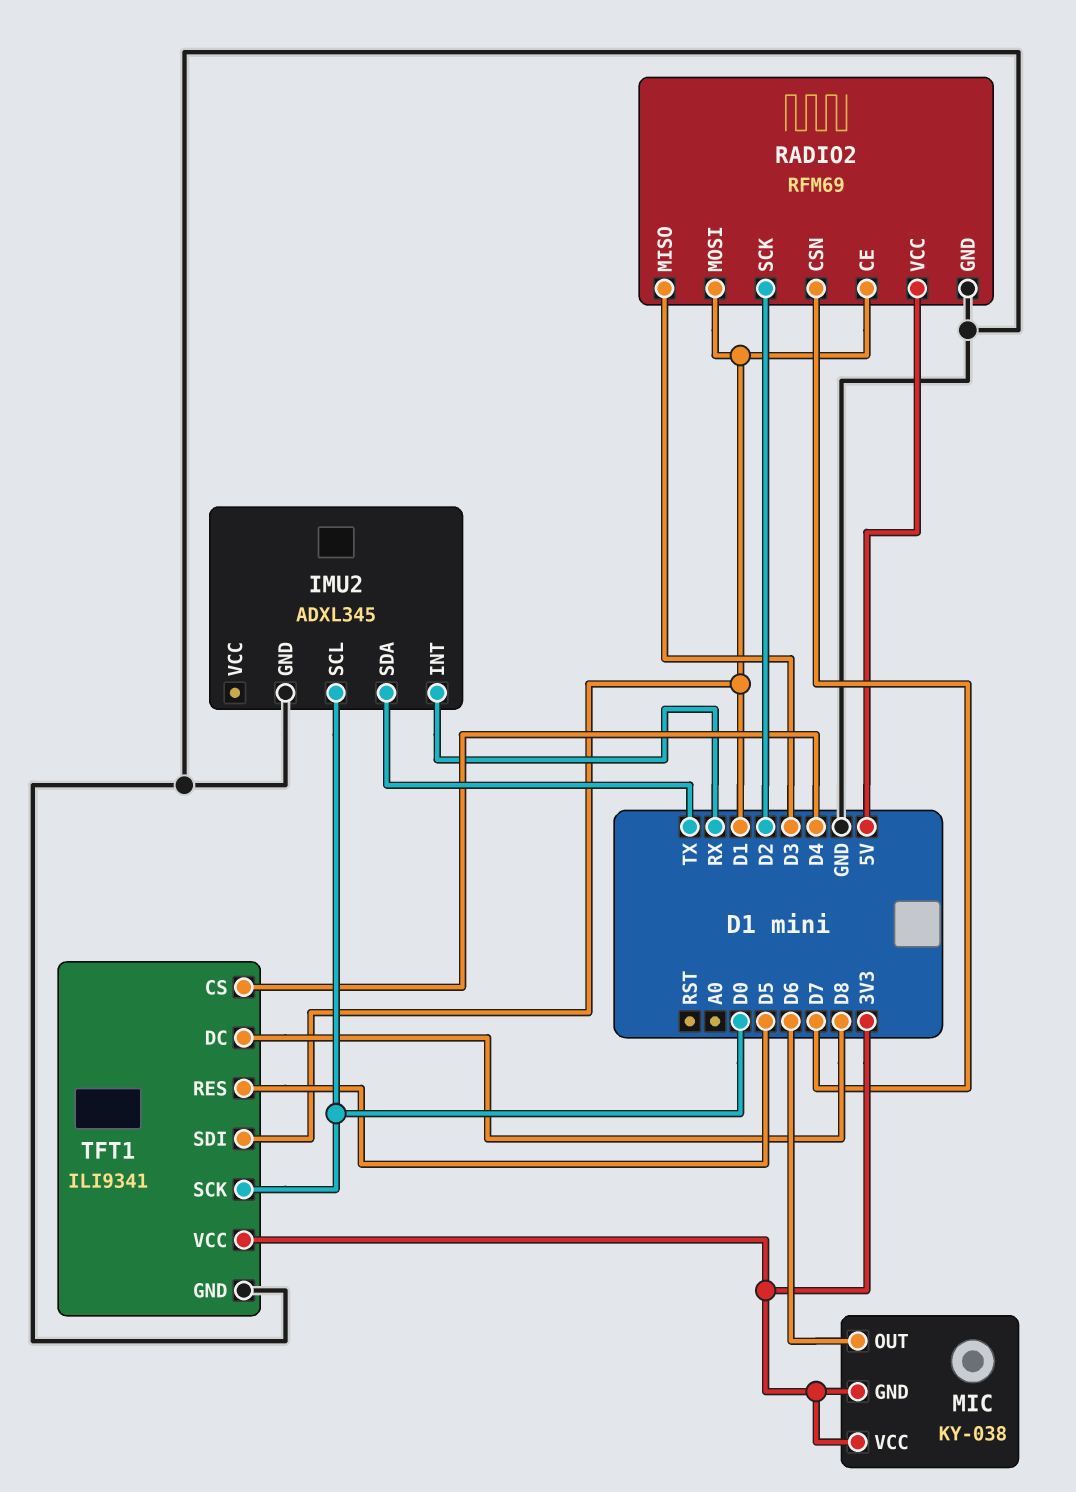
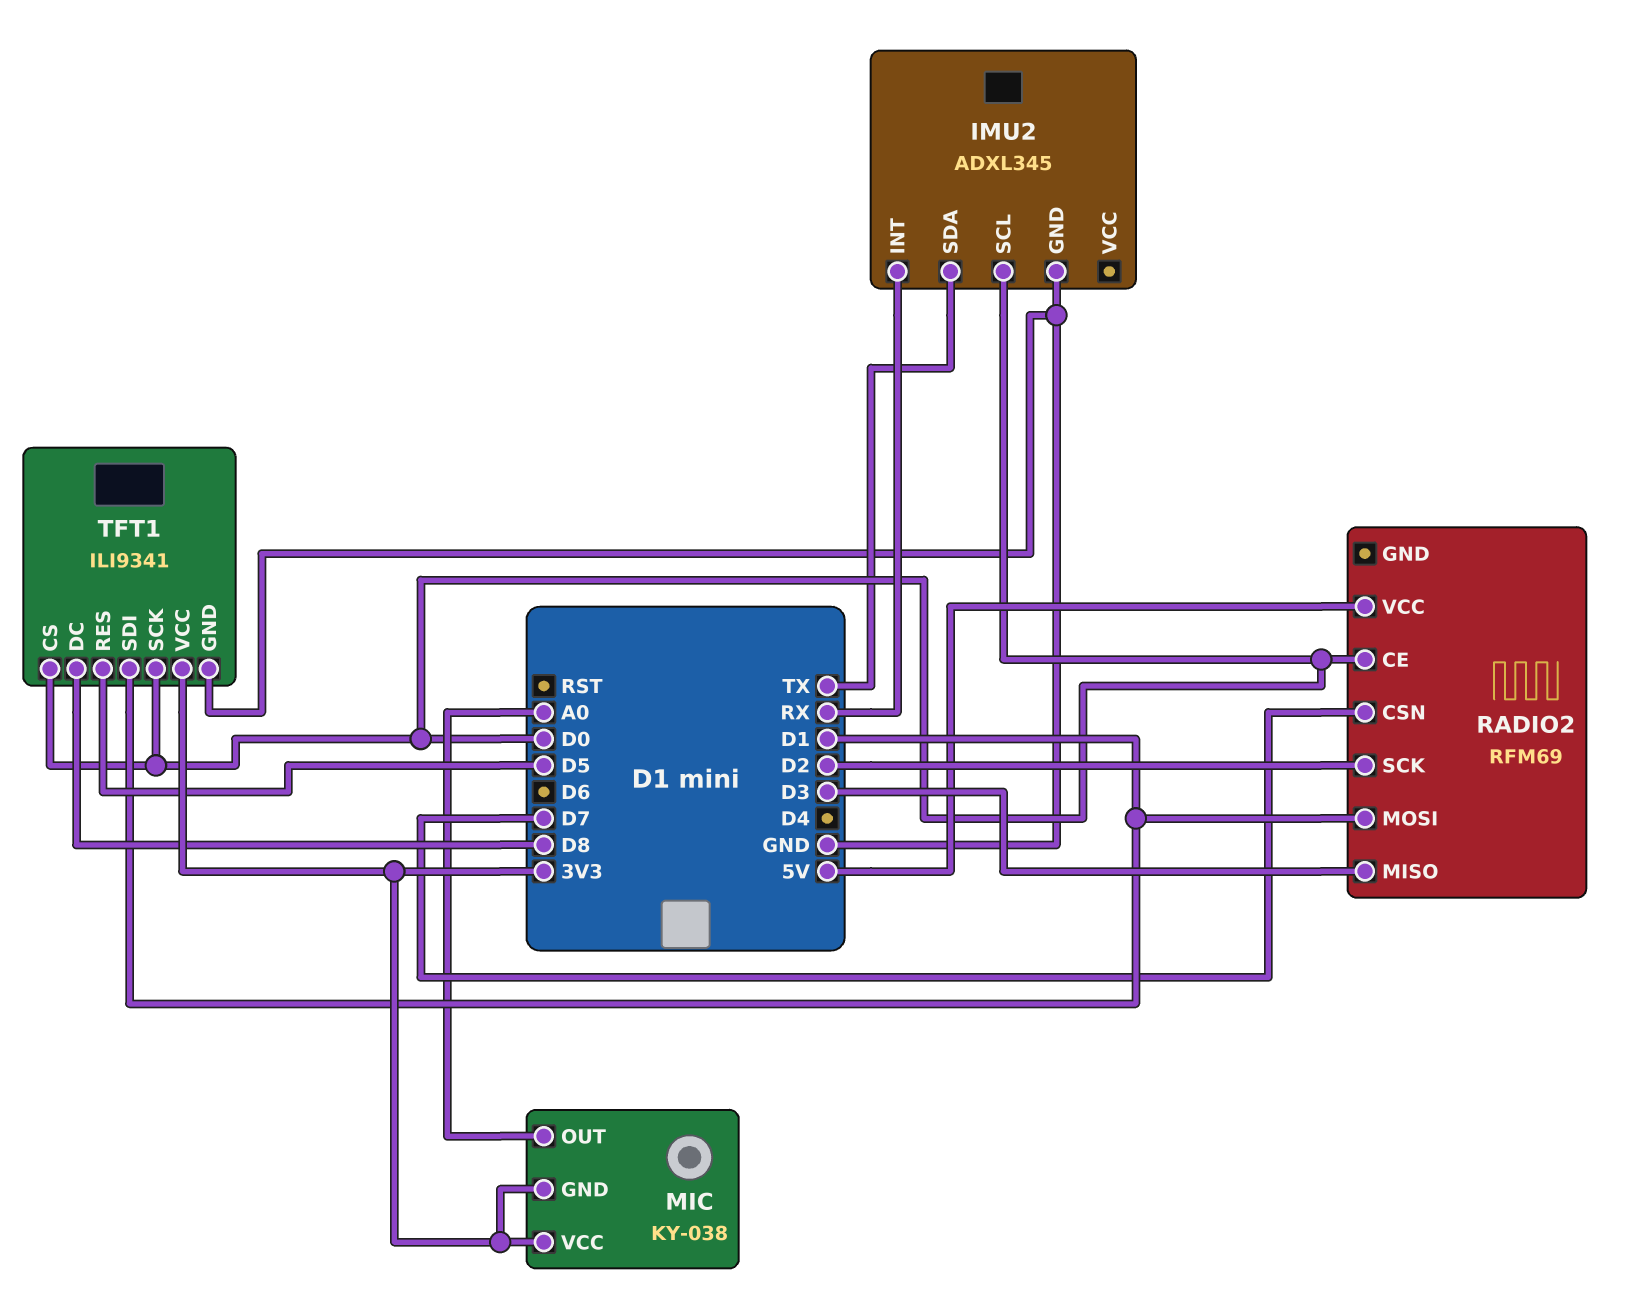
MIC pin OUT: D6 -> A0
RADIO2 pin CE: D1 -> D0
RADIO2 pin GND: GND -> none
TFT1 pin CS: D4 -> D0

